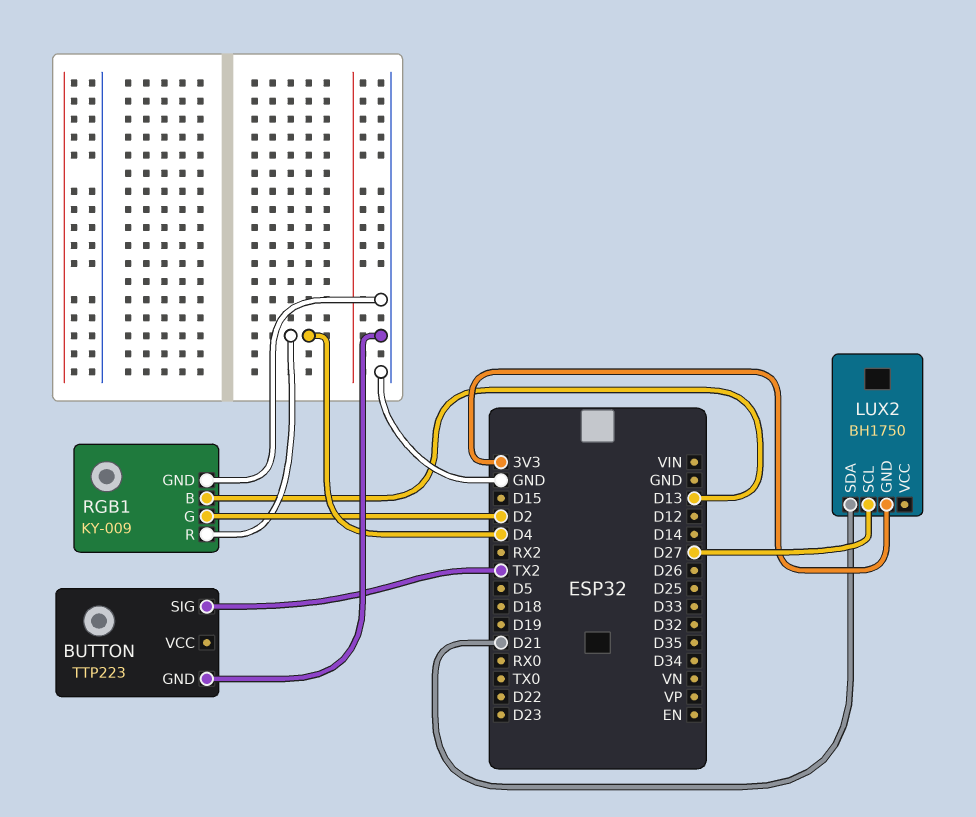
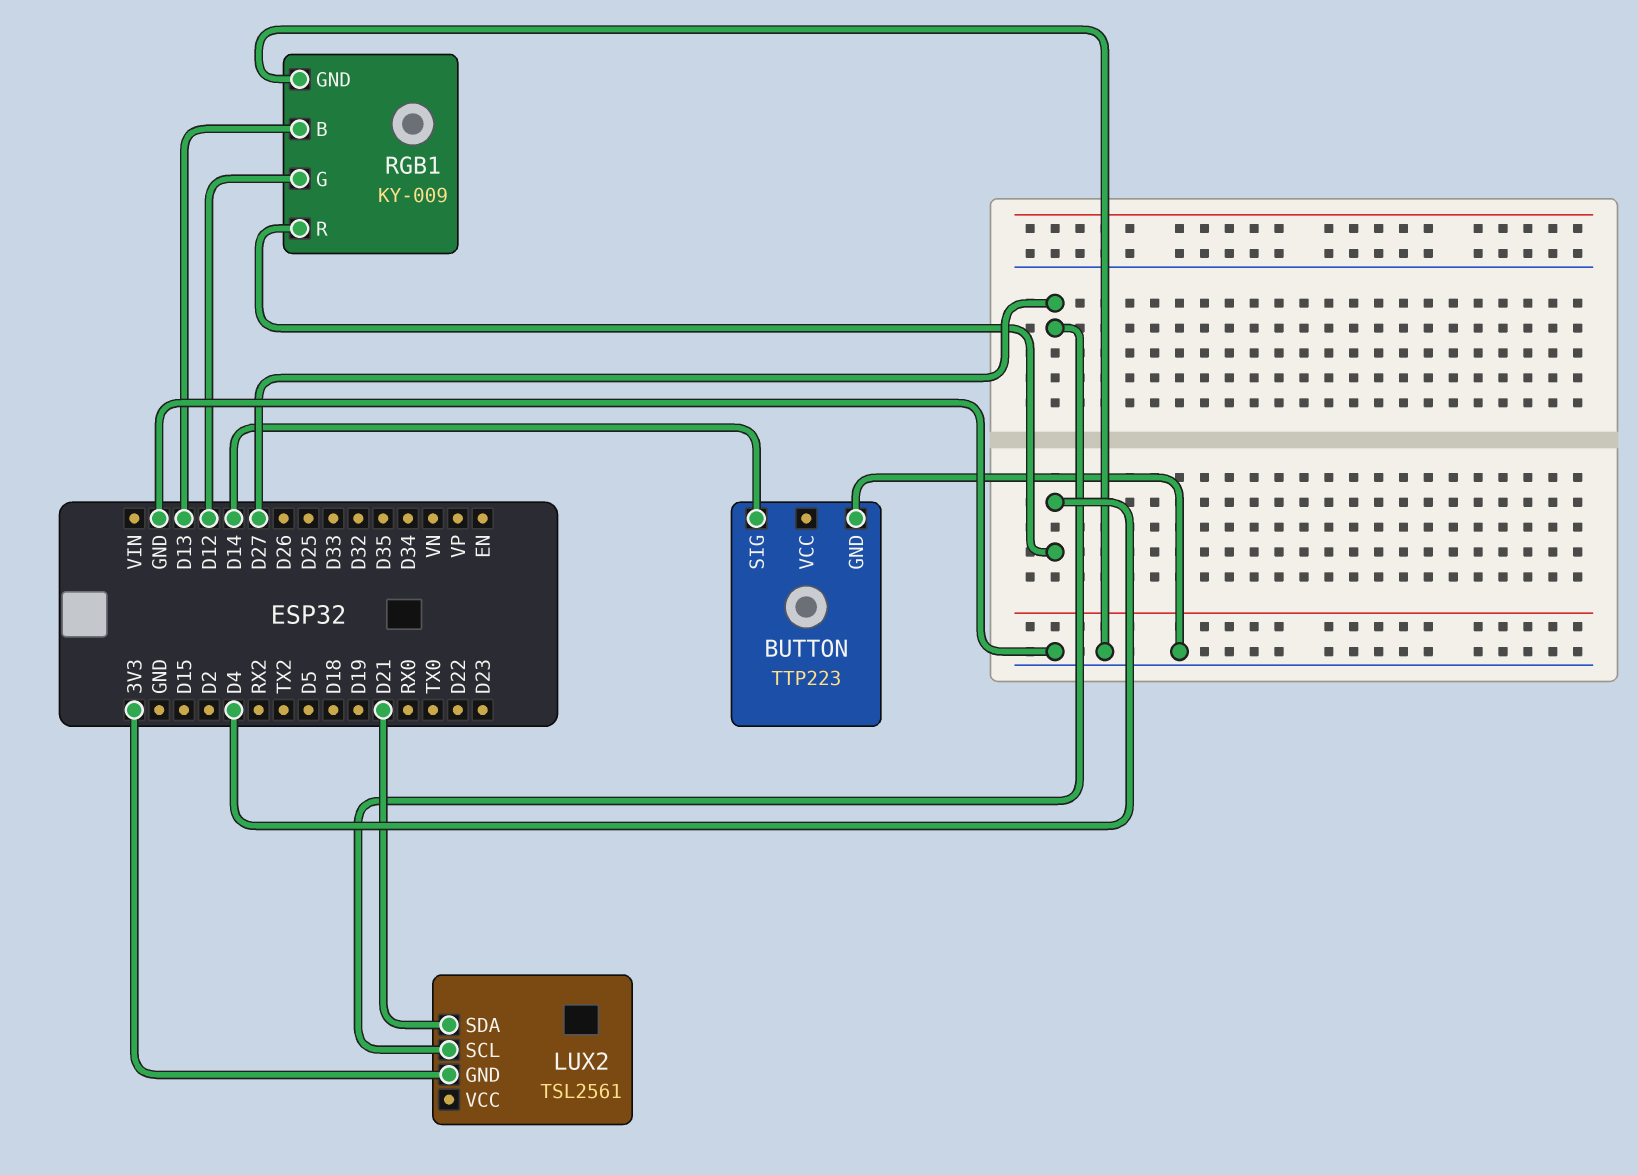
BUTTON pin SIG: TX2 -> D14
LUX2: BH1750 -> TSL2561
RGB1 pin G: D2 -> D12

